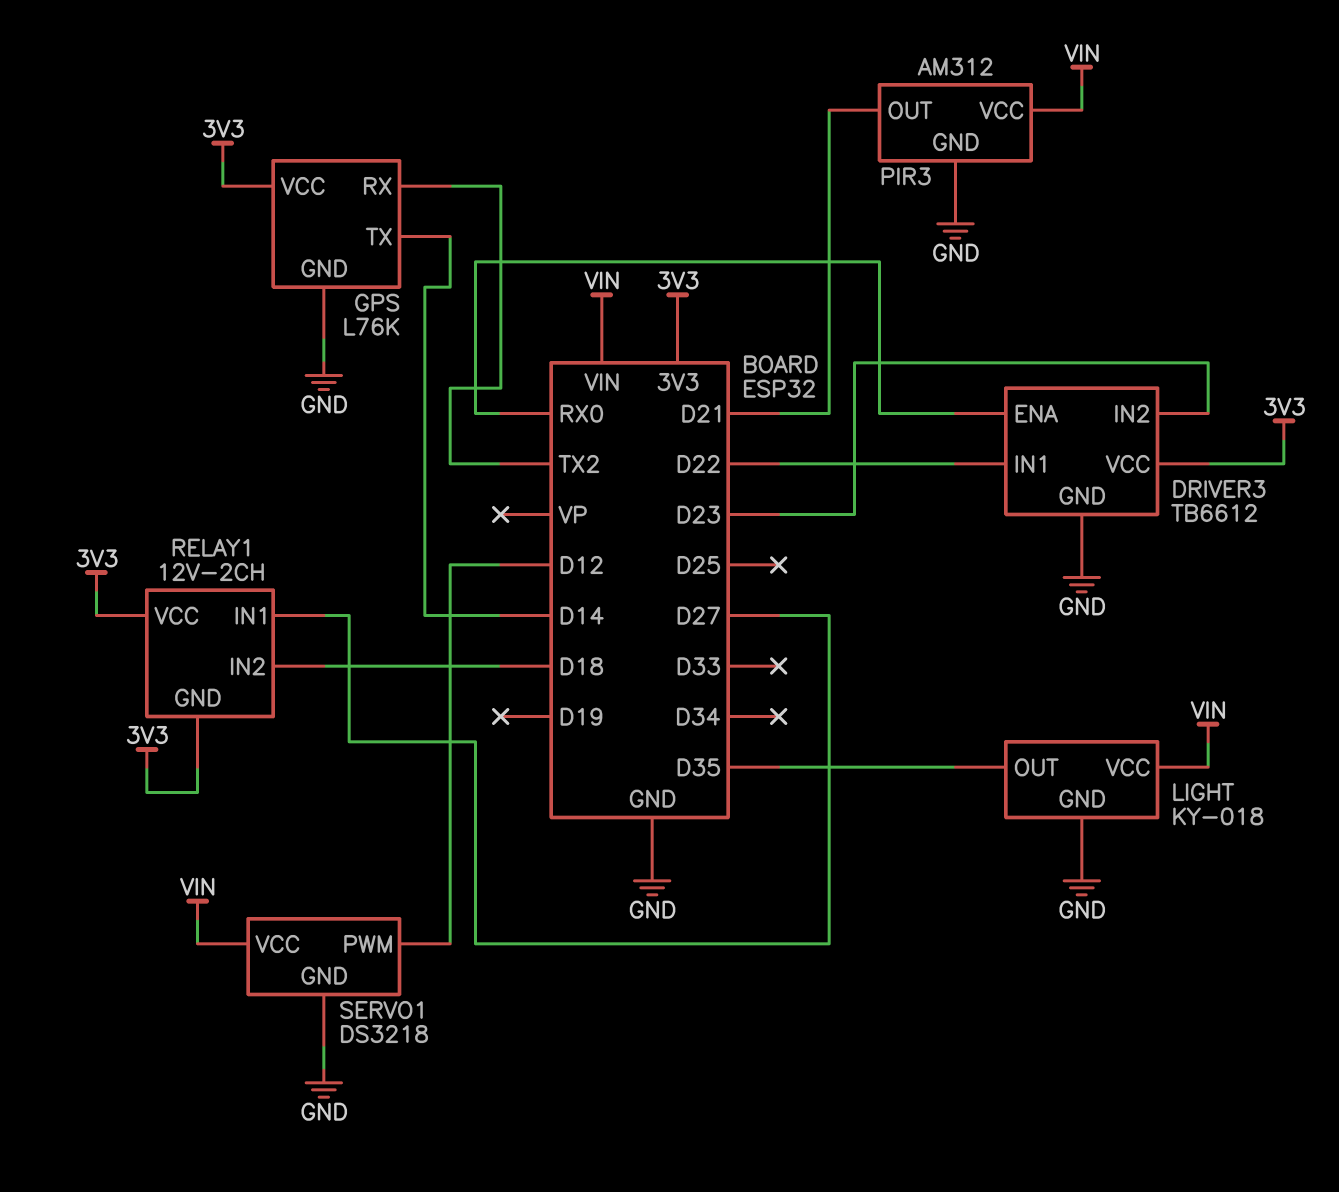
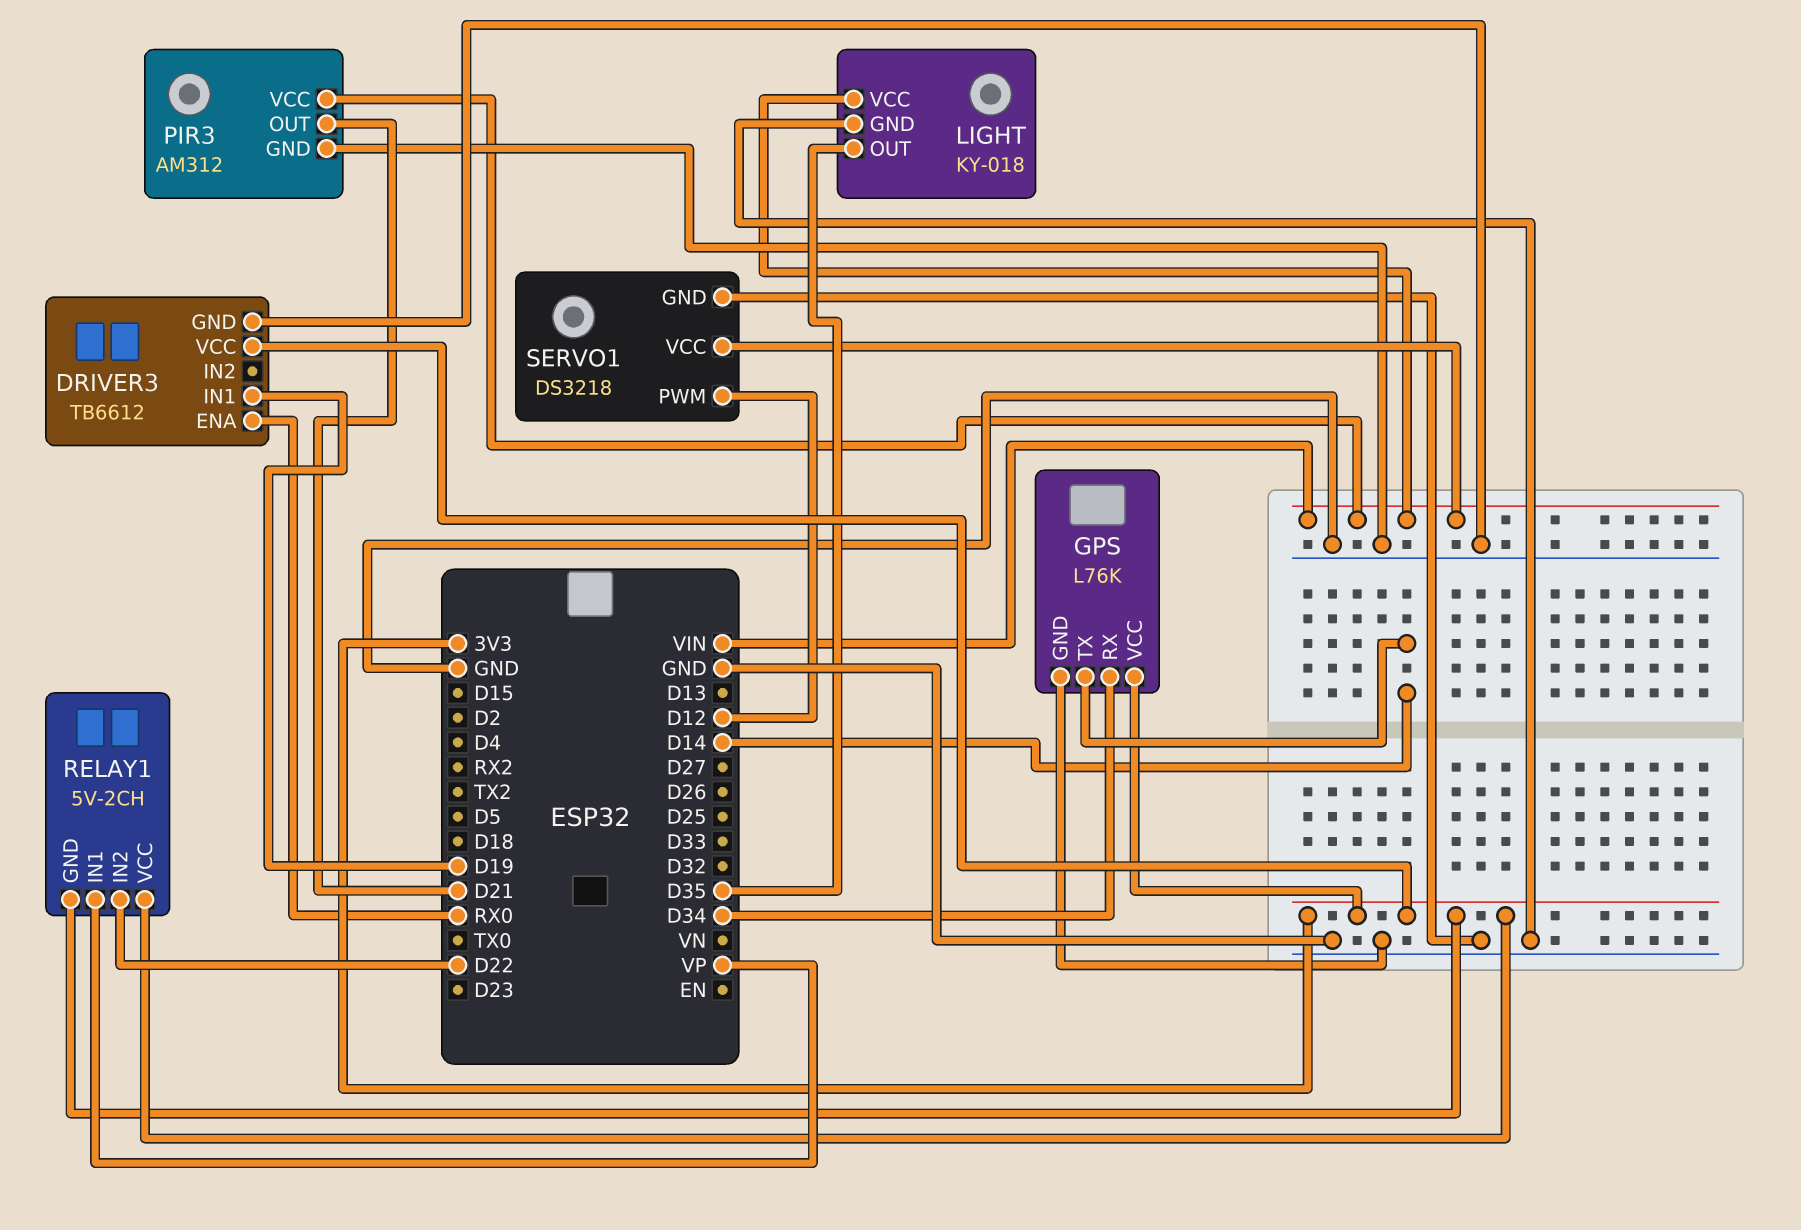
DRIVER3 pin IN1: D22 -> D19
DRIVER3 pin IN2: D23 -> none
GPS pin RX: TX2 -> D34
RELAY1: 12V-2CH -> 5V-2CH
RELAY1 pin IN1: D27 -> VP
RELAY1 pin IN2: D18 -> D22

